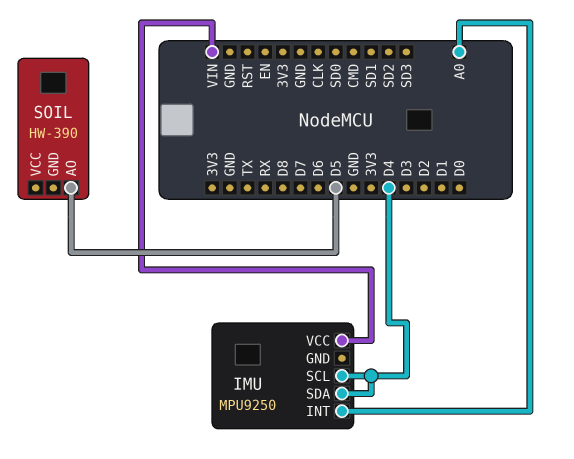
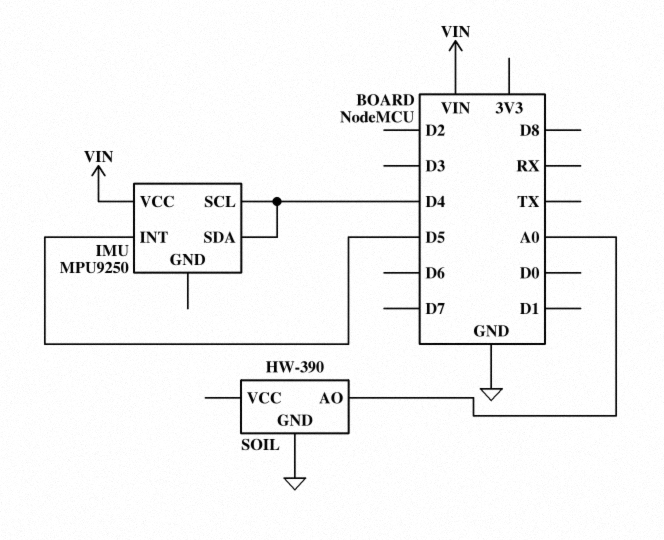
IMU pin INT: A0 -> D5
SOIL pin AO: D5 -> A0
SOIL pin GND: none -> GND

